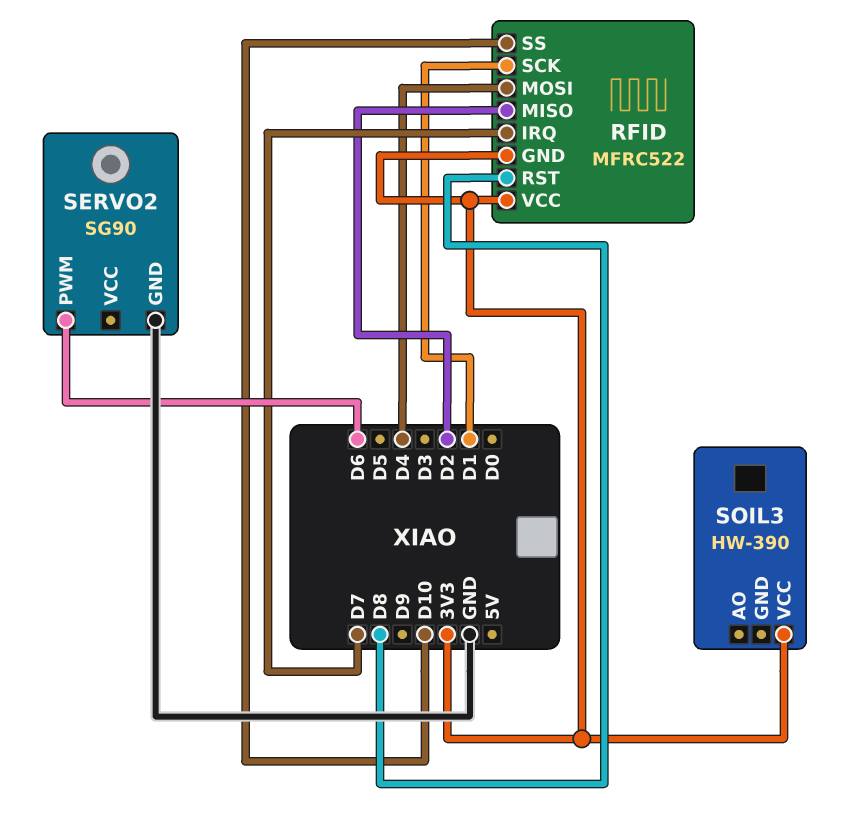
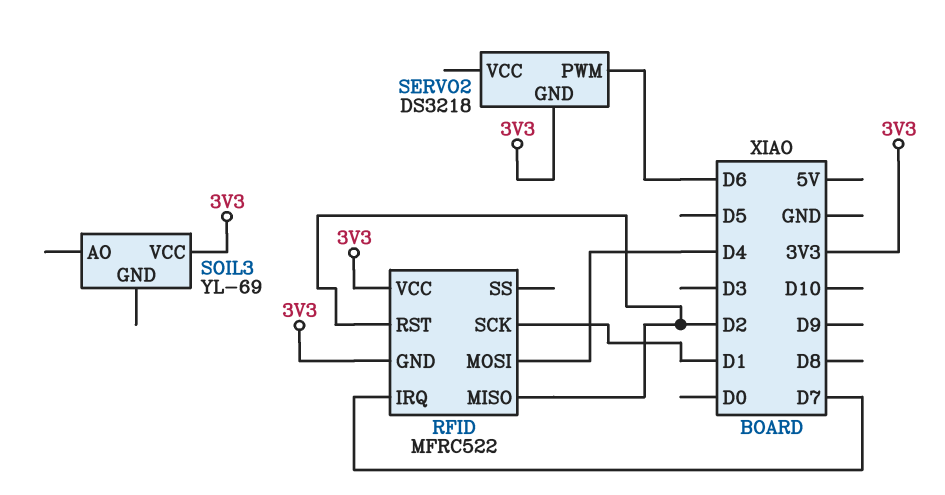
RFID pin RST: D8 -> D2
RFID pin SS: D10 -> none
SERVO2: SG90 -> DS3218
SERVO2 pin GND: GND -> 3V3
SOIL3: HW-390 -> YL-69

